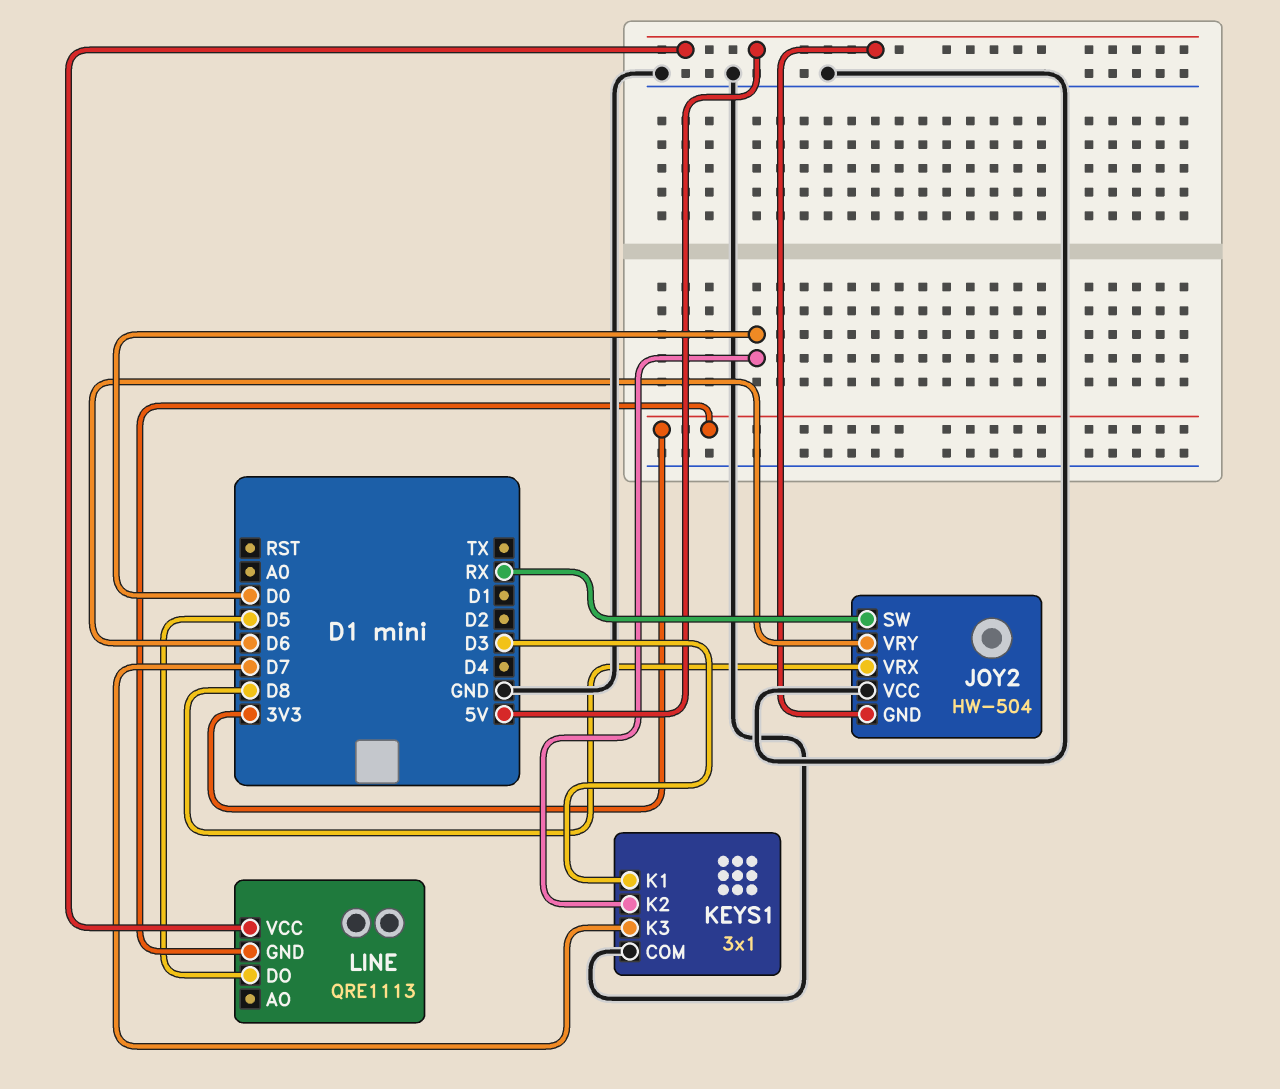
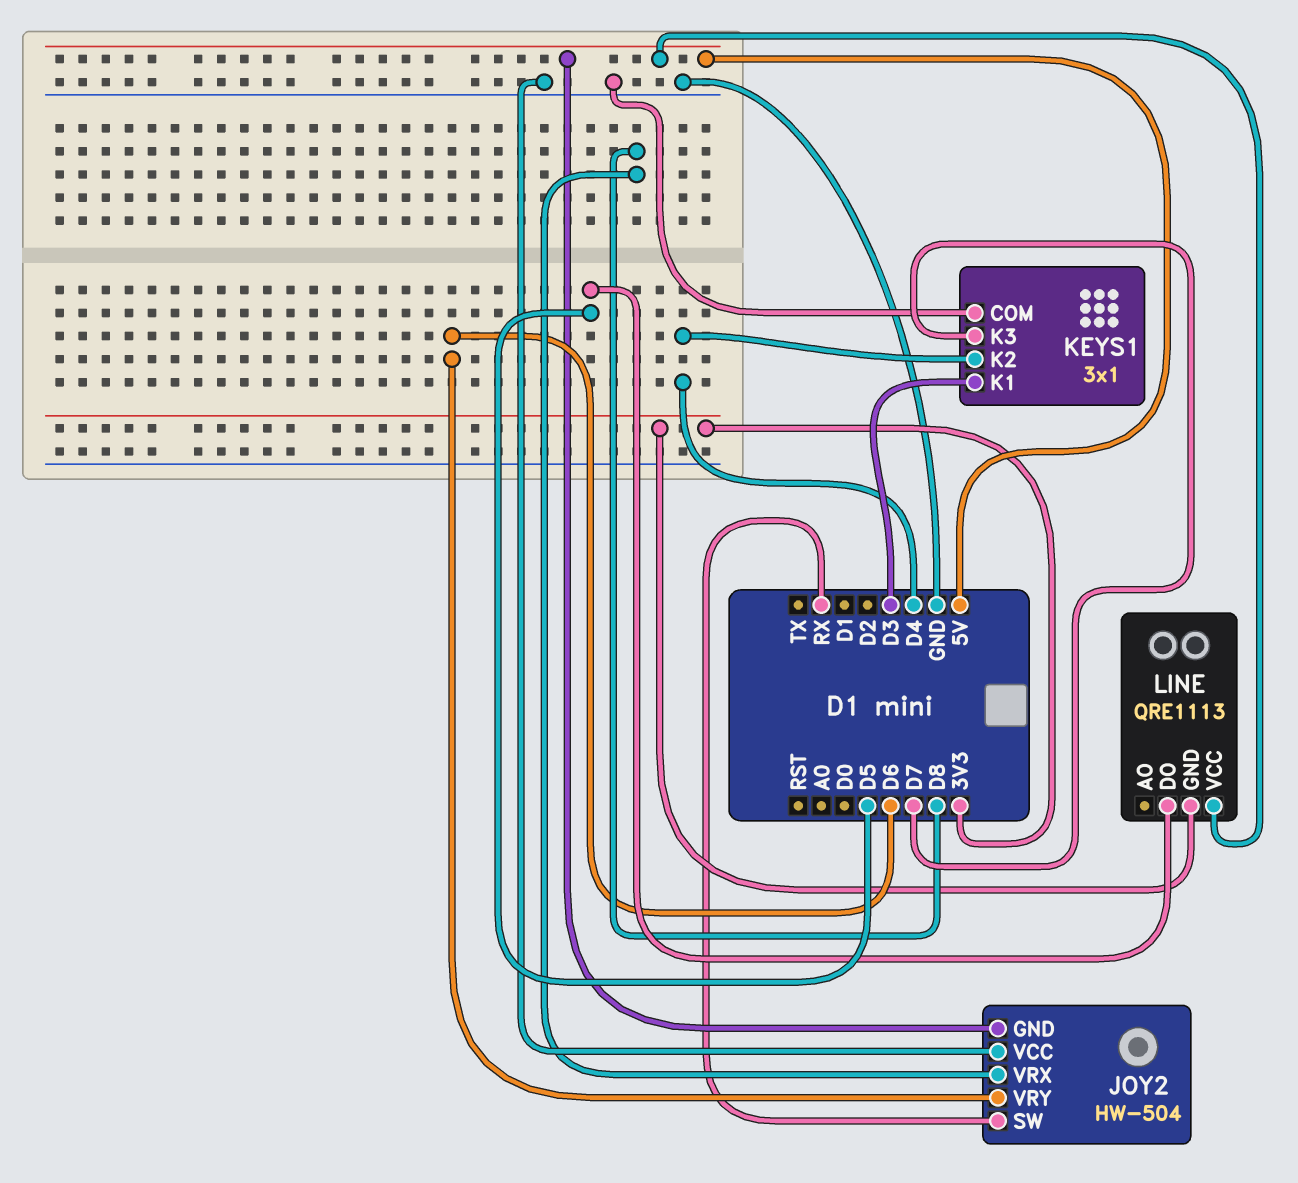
KEYS1 pin K2: D0 -> D4

